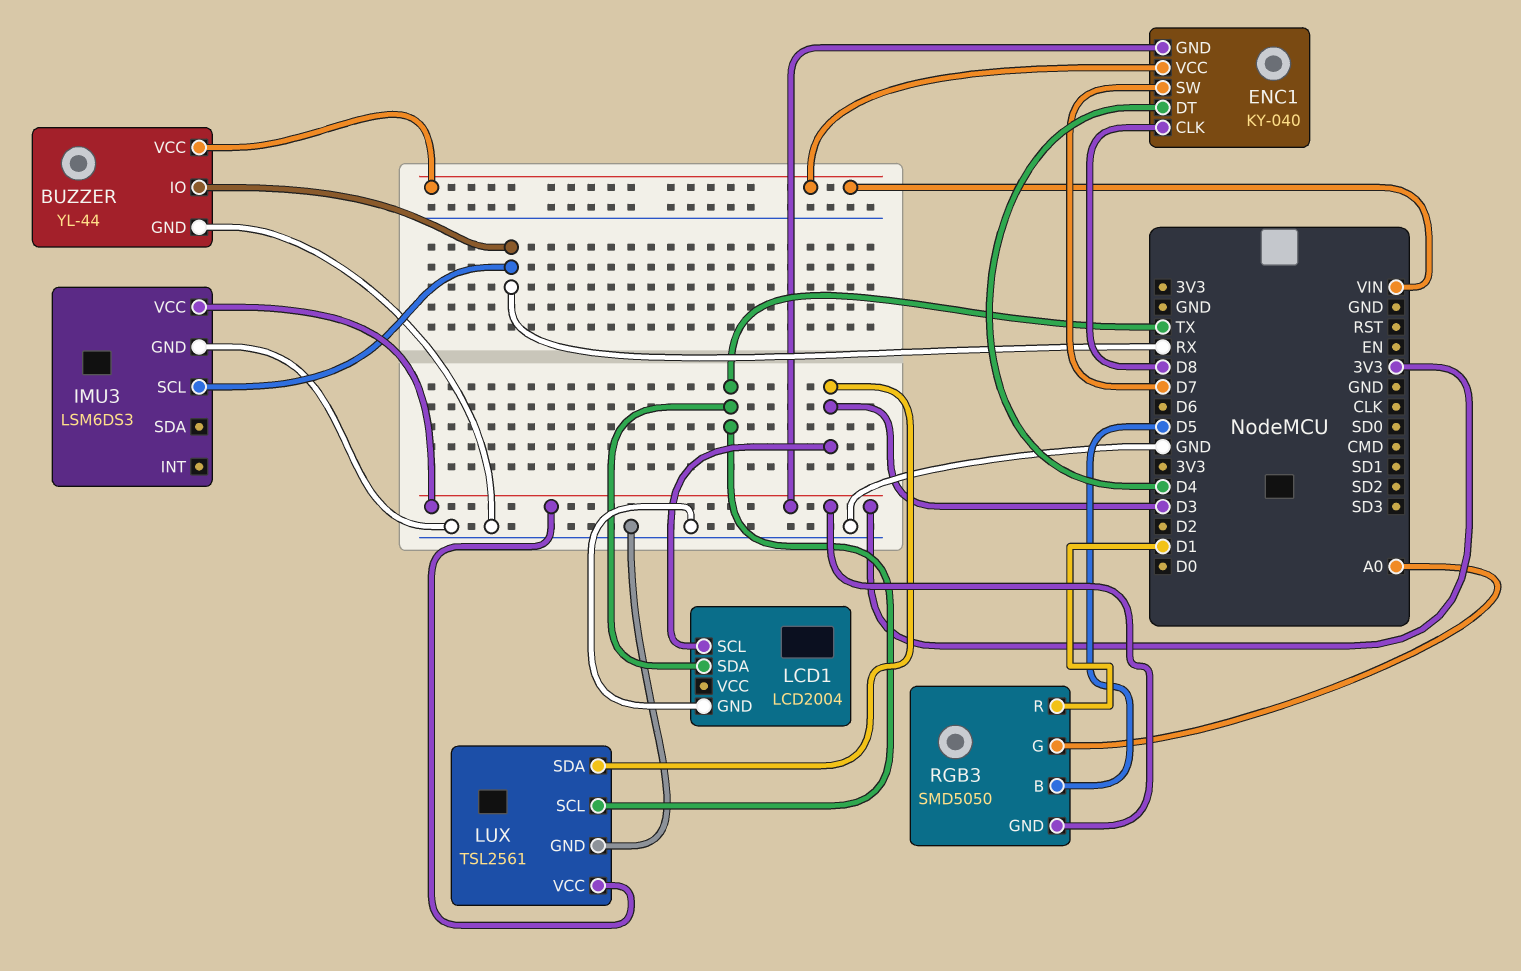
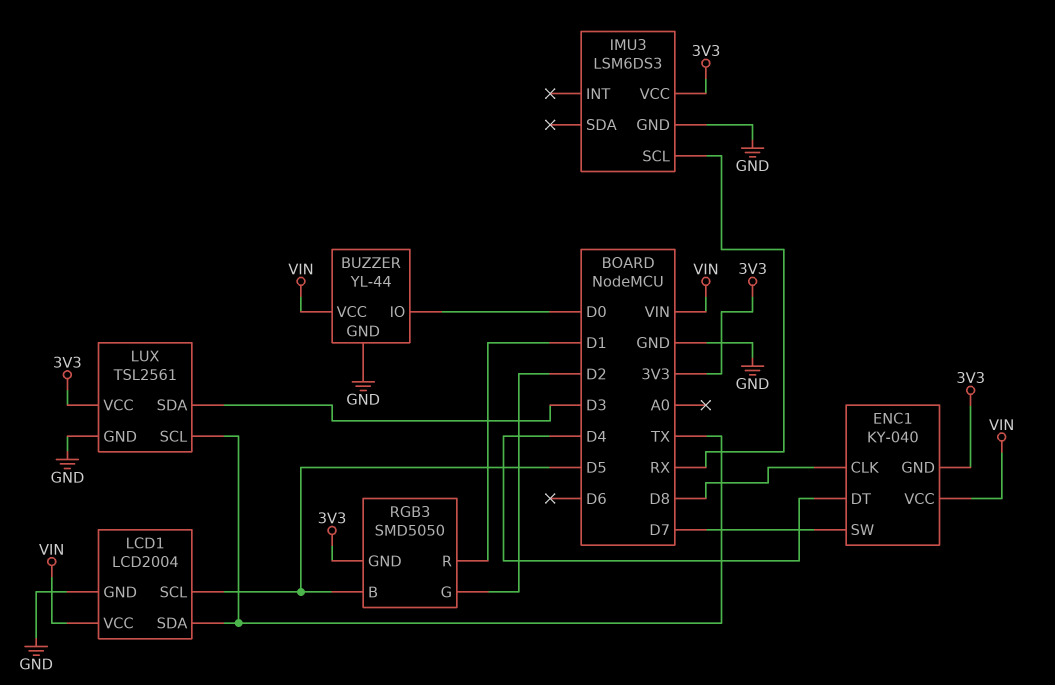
BUZZER pin IO: RX -> D0
LCD1 pin SCL: D3 -> D5
LCD1 pin VCC: none -> VIN
RGB3 pin G: A0 -> D2

